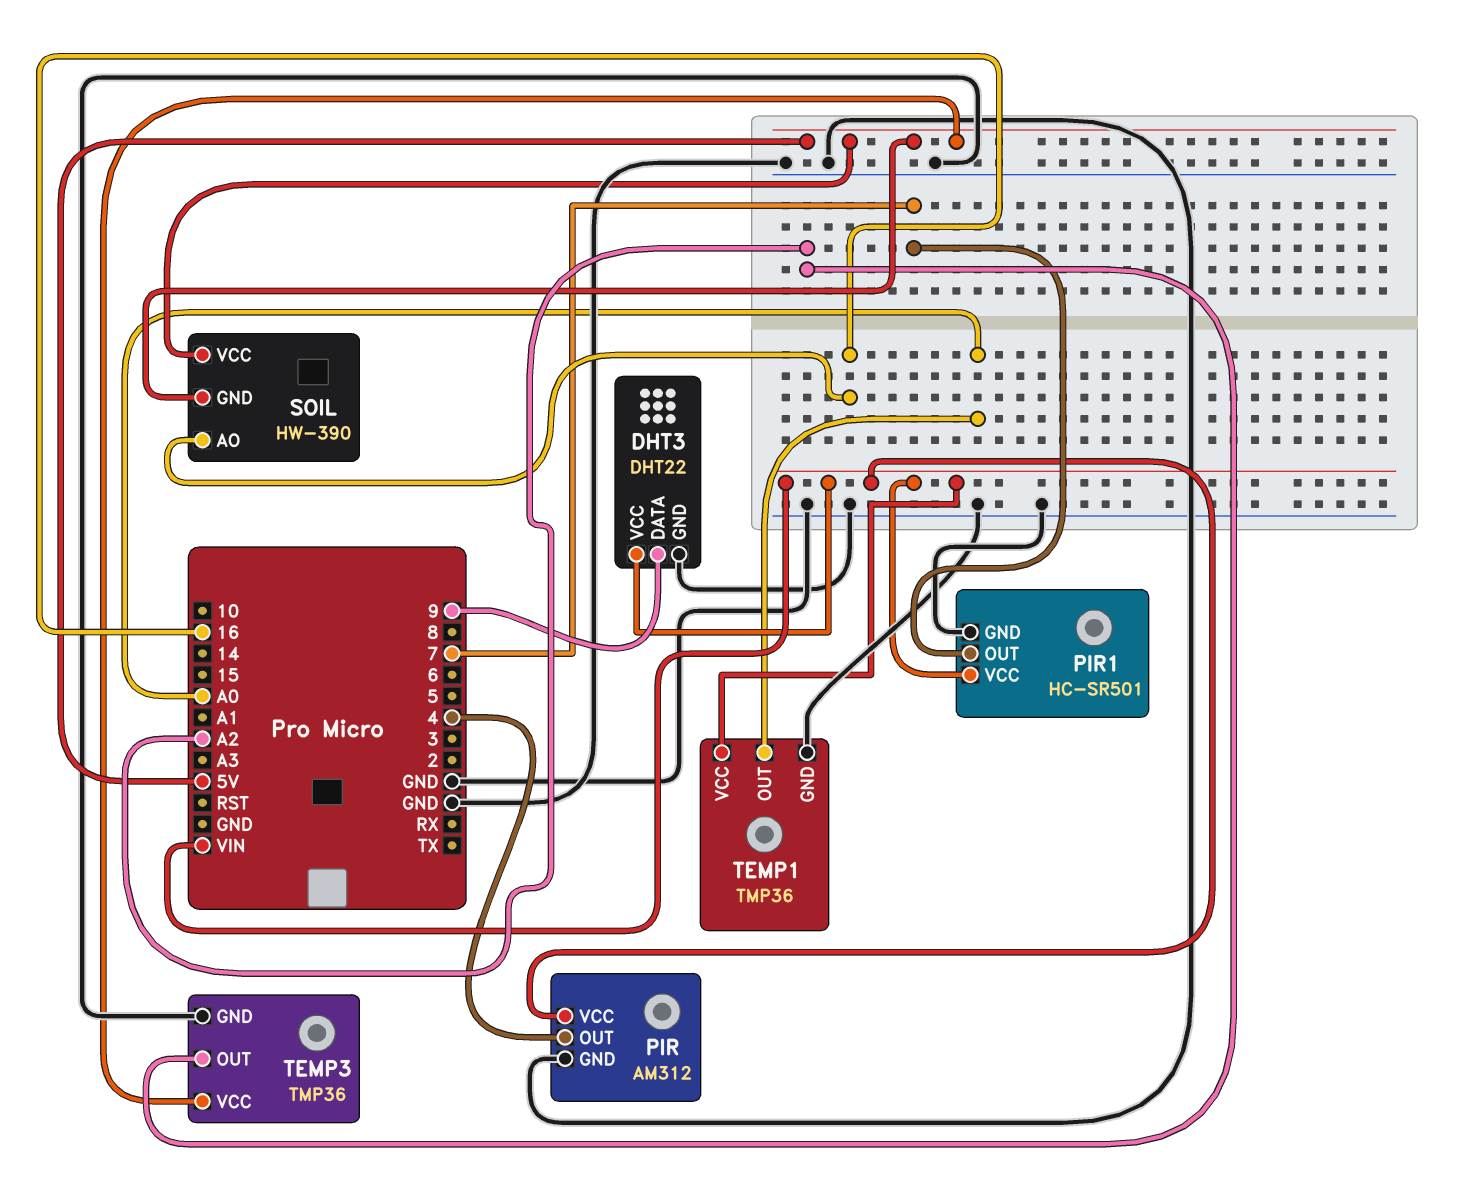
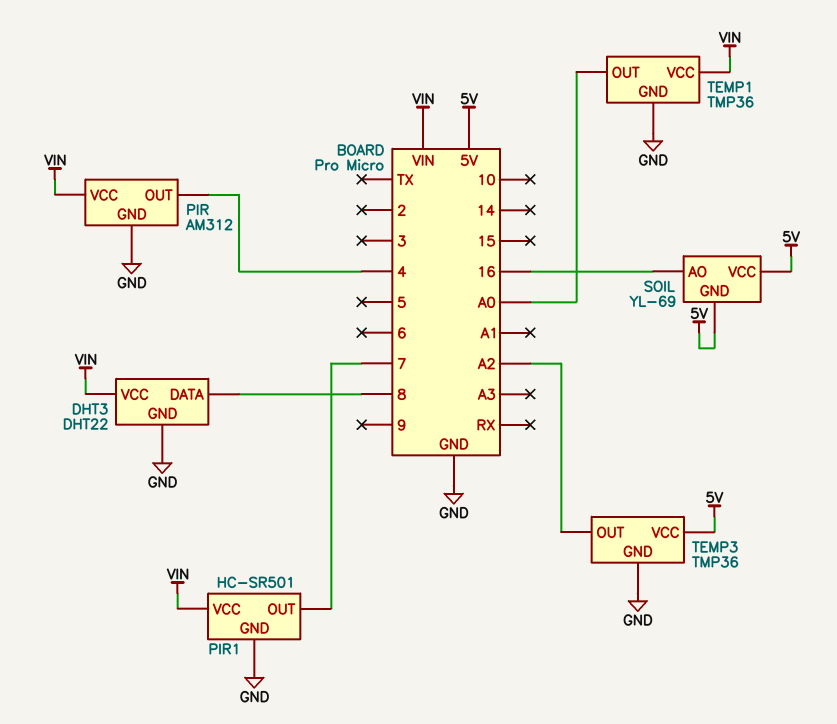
DHT3 pin DATA: 9 -> 8
SOIL: HW-390 -> YL-69

